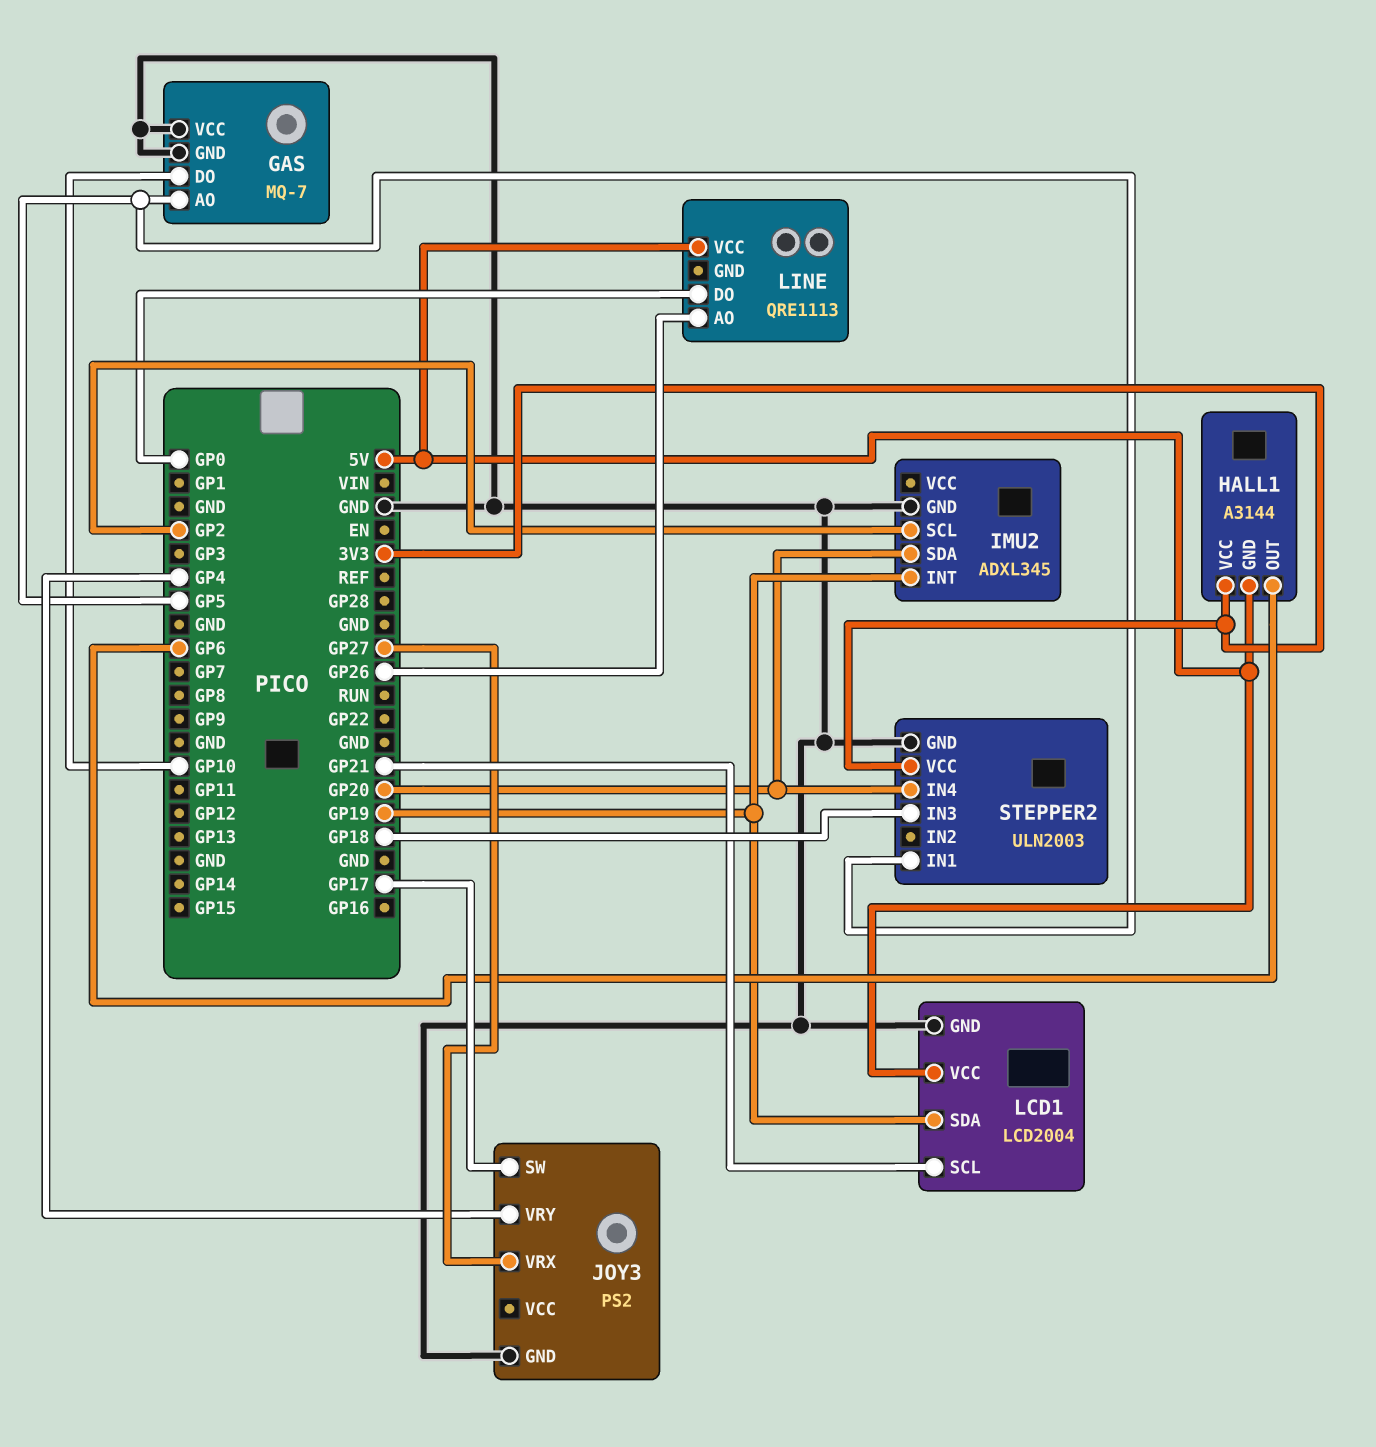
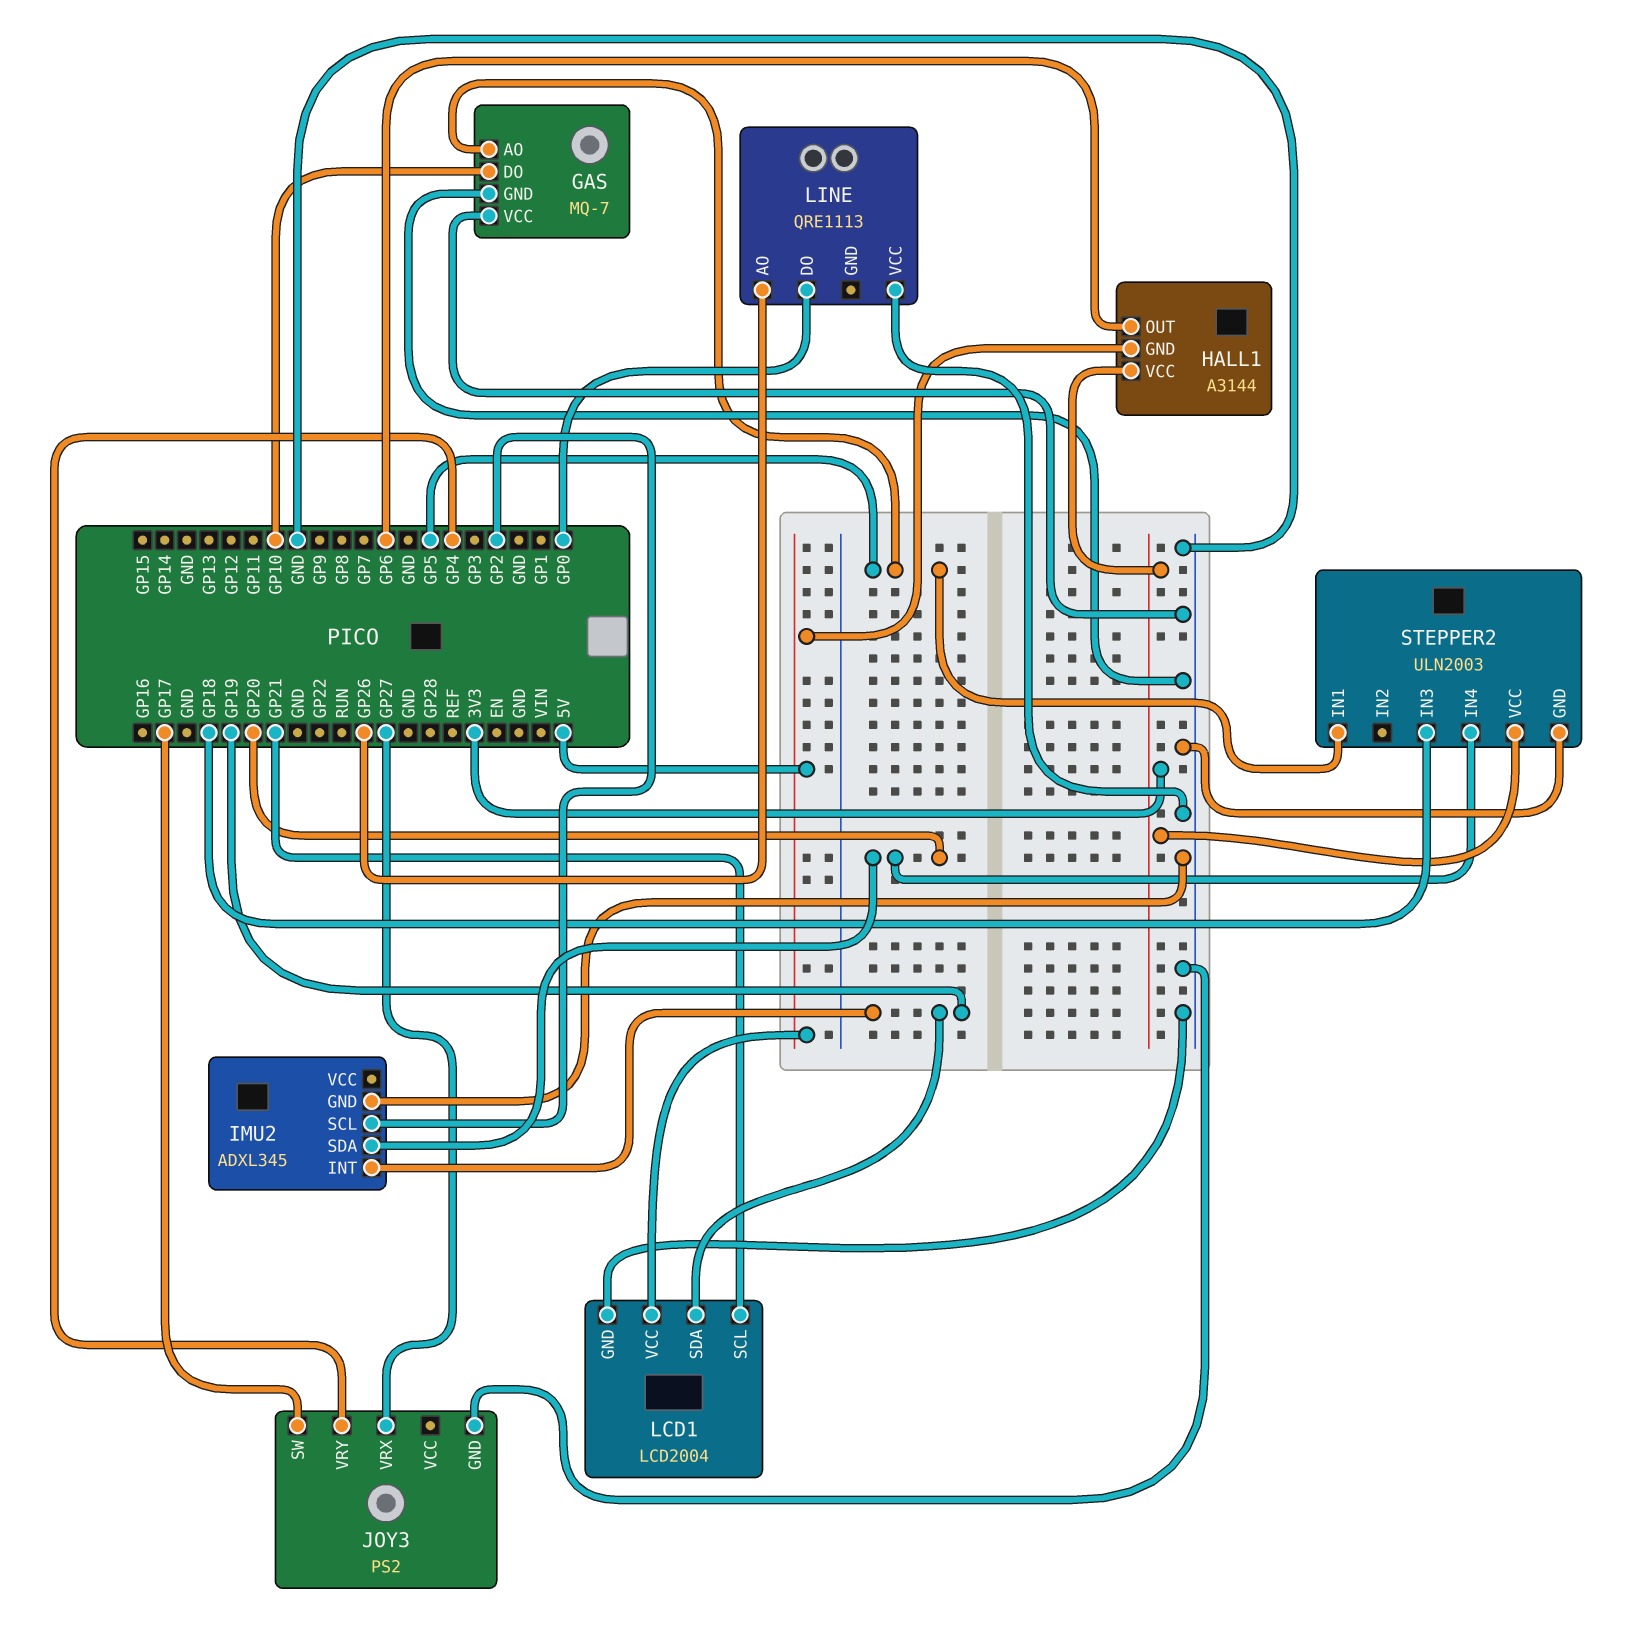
LINE pin VCC: 5V -> GND

